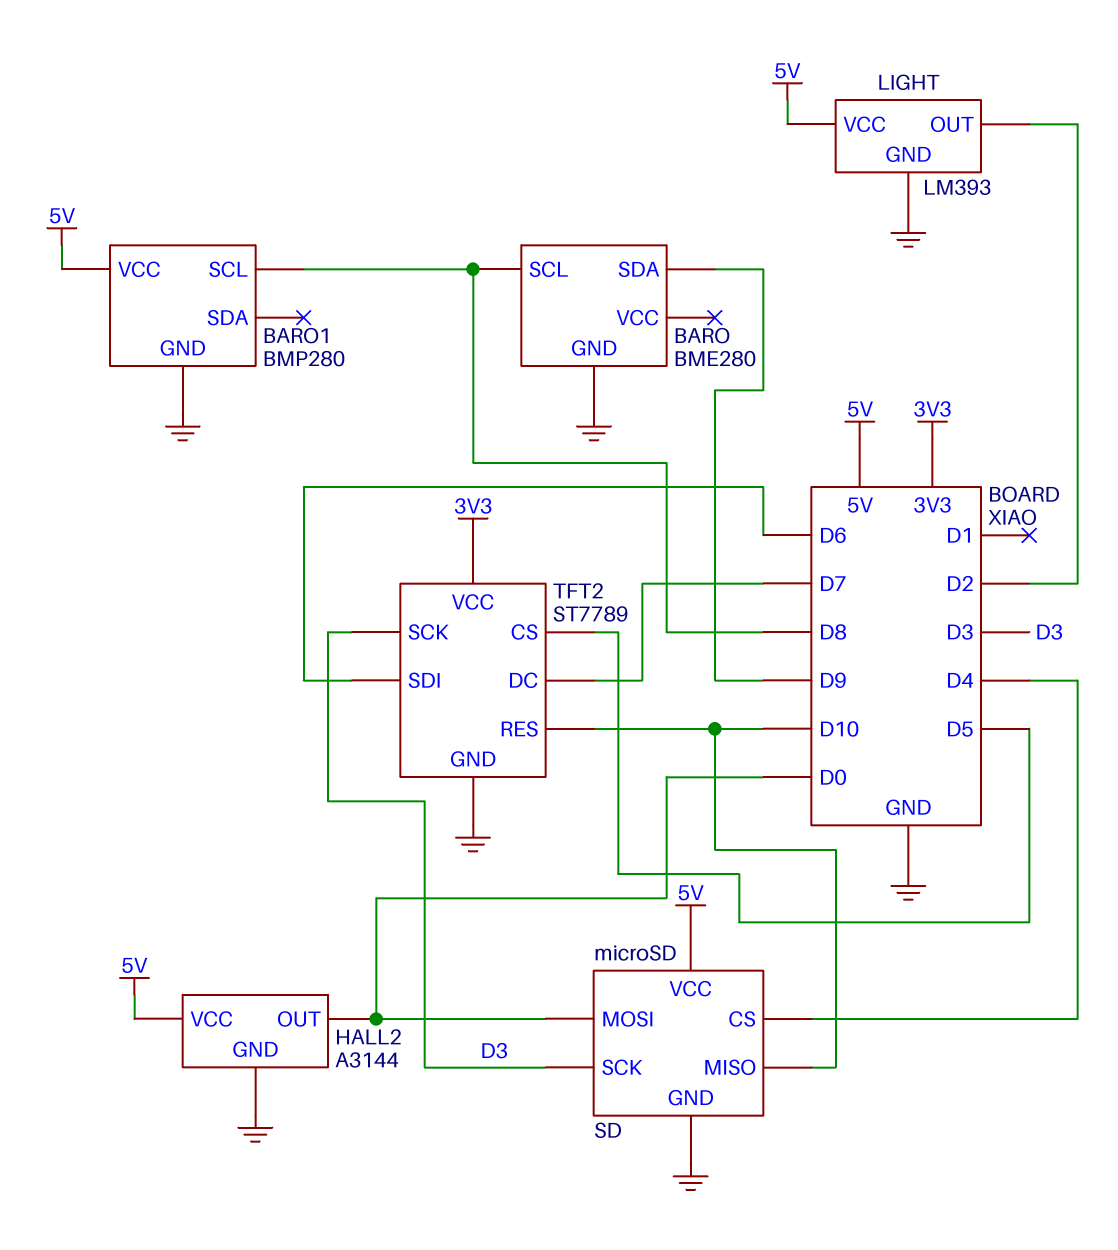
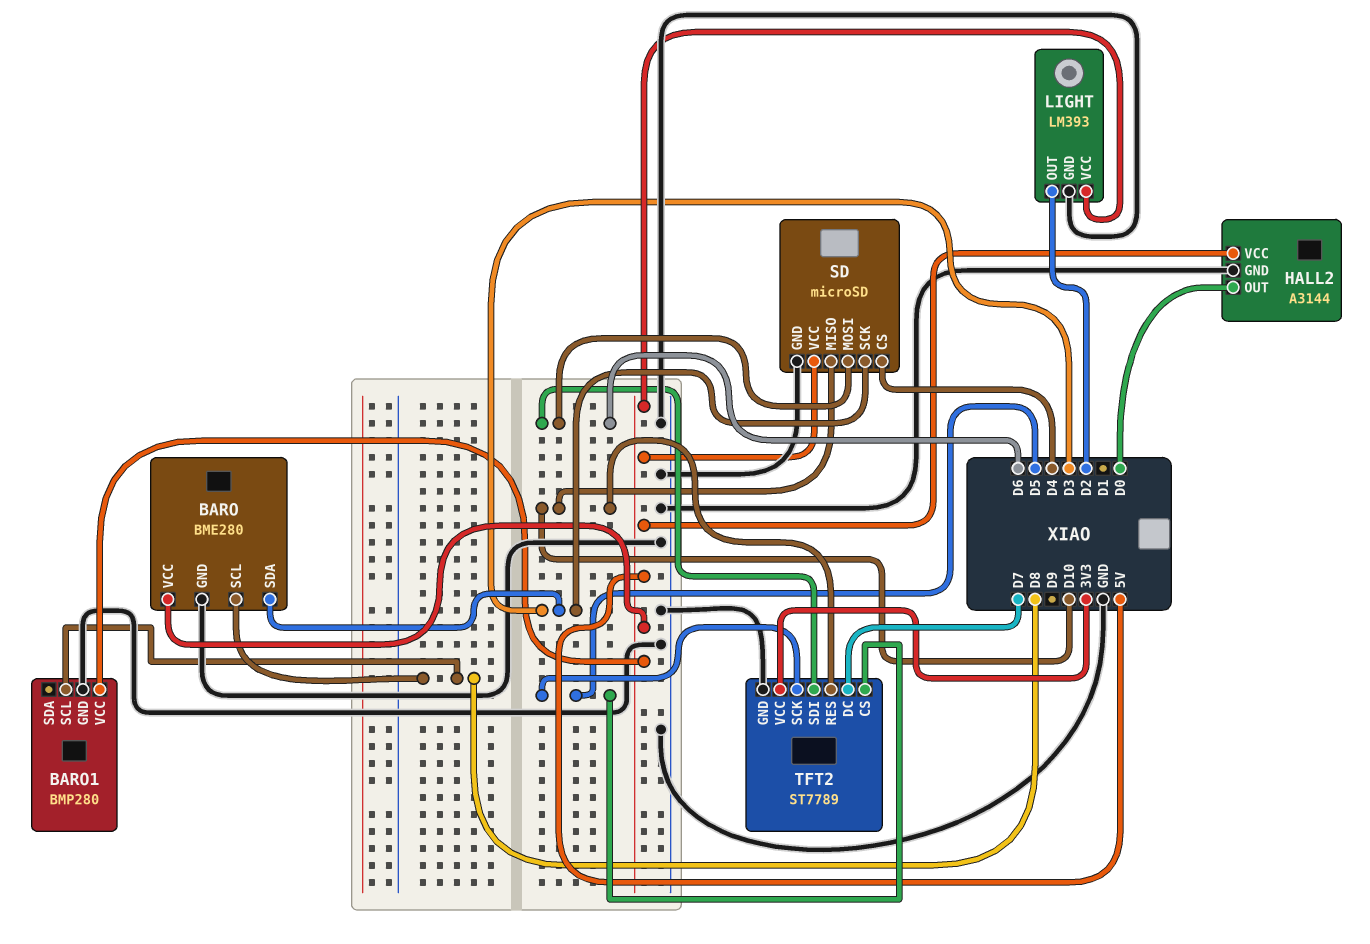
BARO pin SDA: D9 -> D3
BARO pin VCC: none -> 5V
SD pin MOSI: D0 -> D6
TFT2 pin SCK: D3 -> D5

